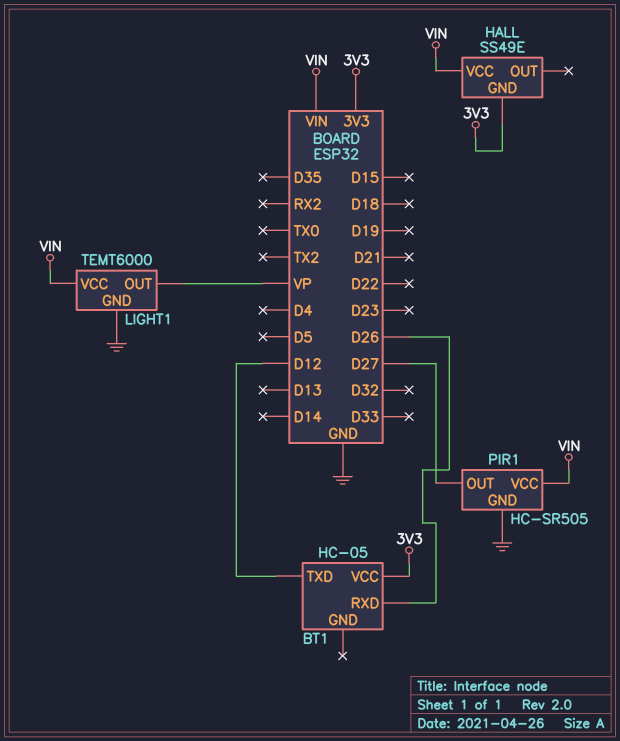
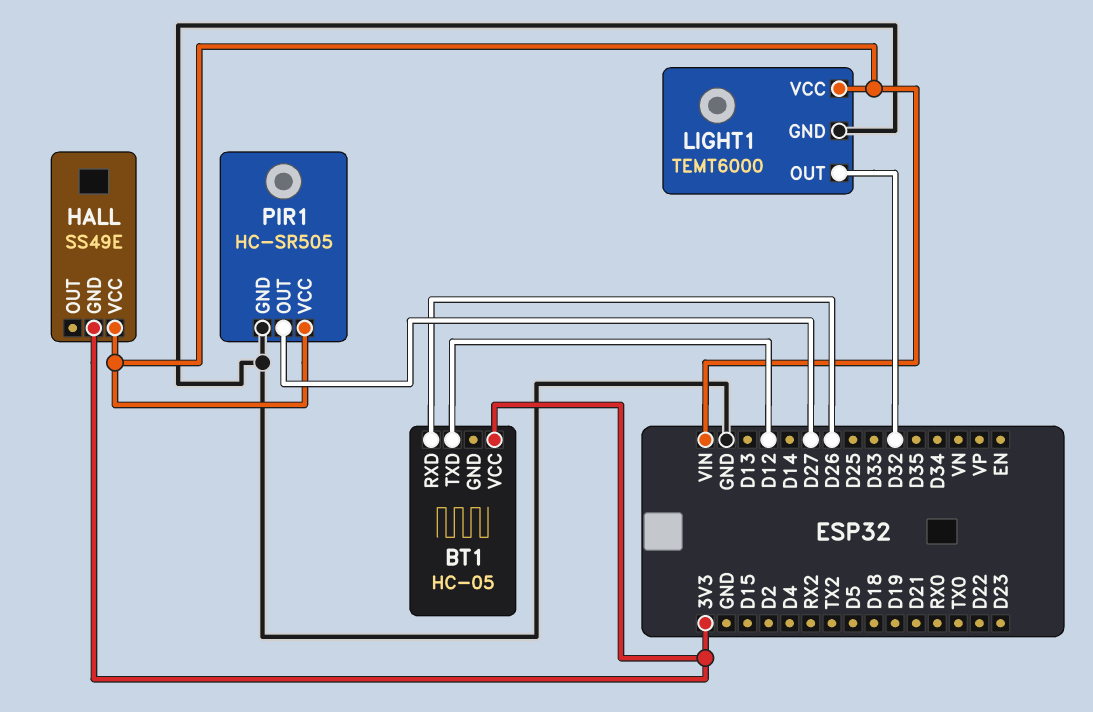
LIGHT1 pin OUT: VP -> D32

